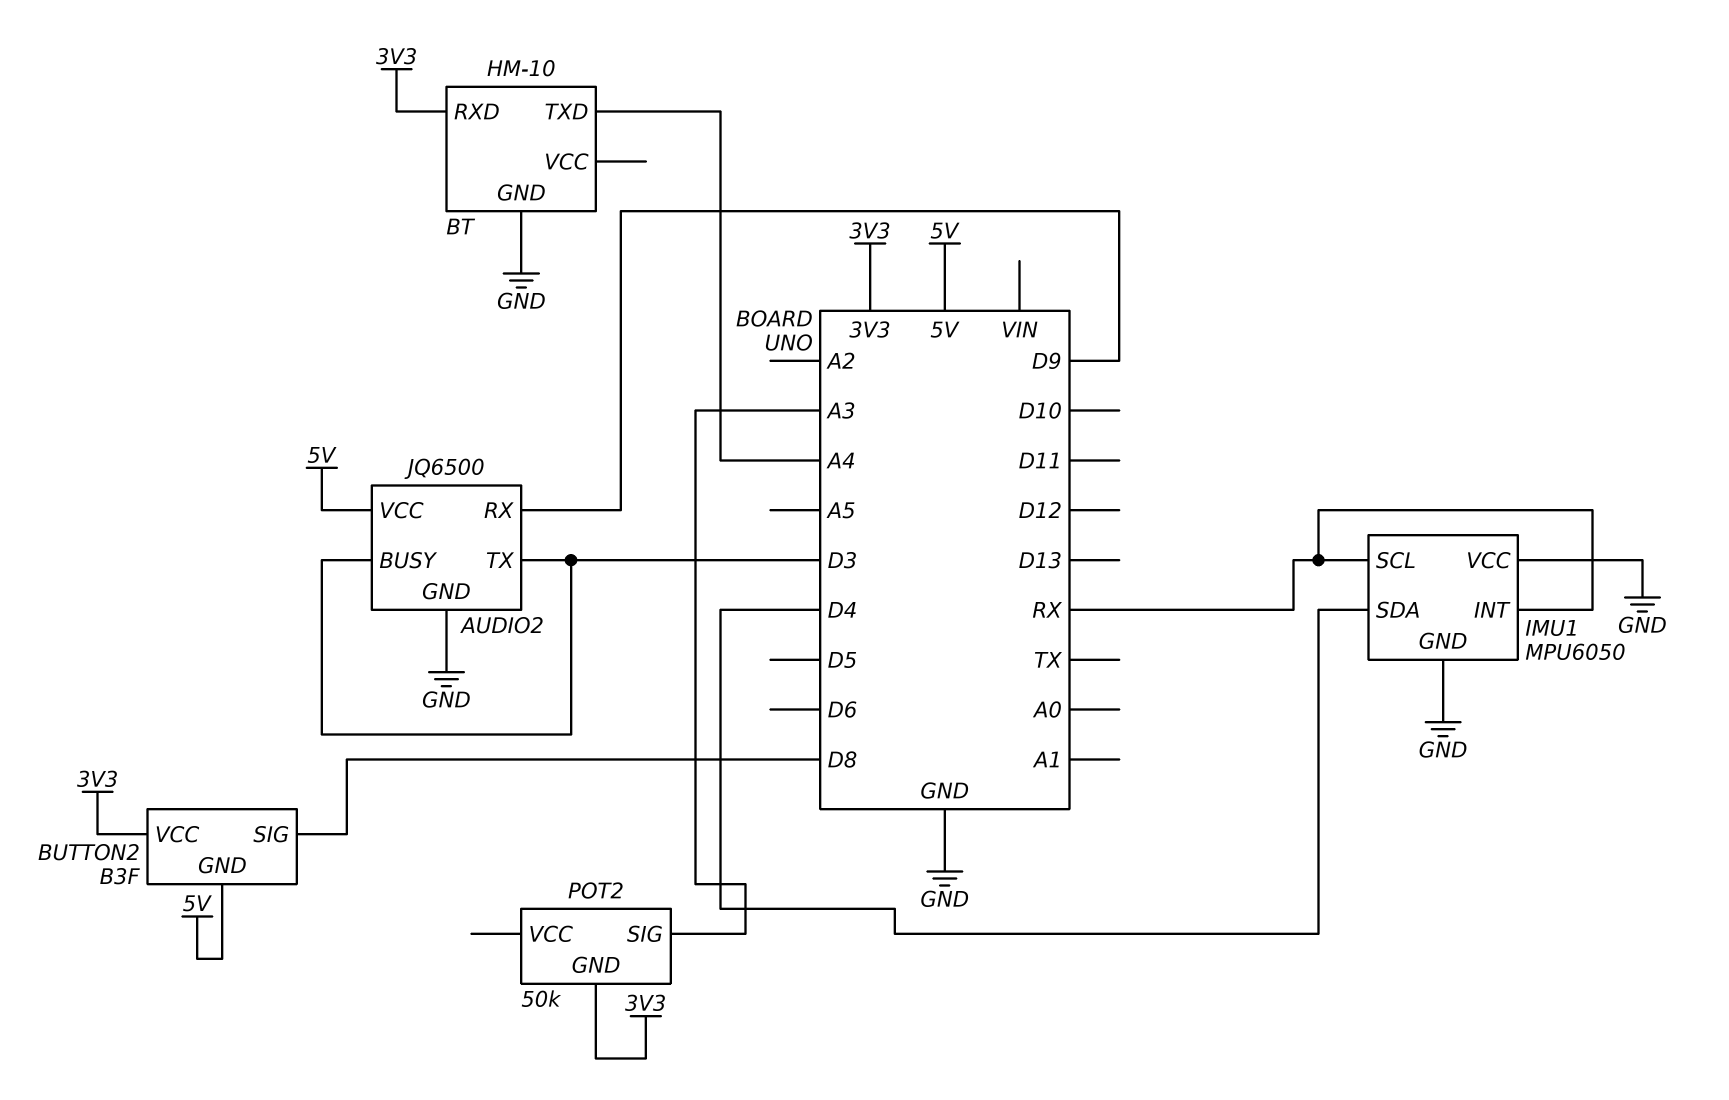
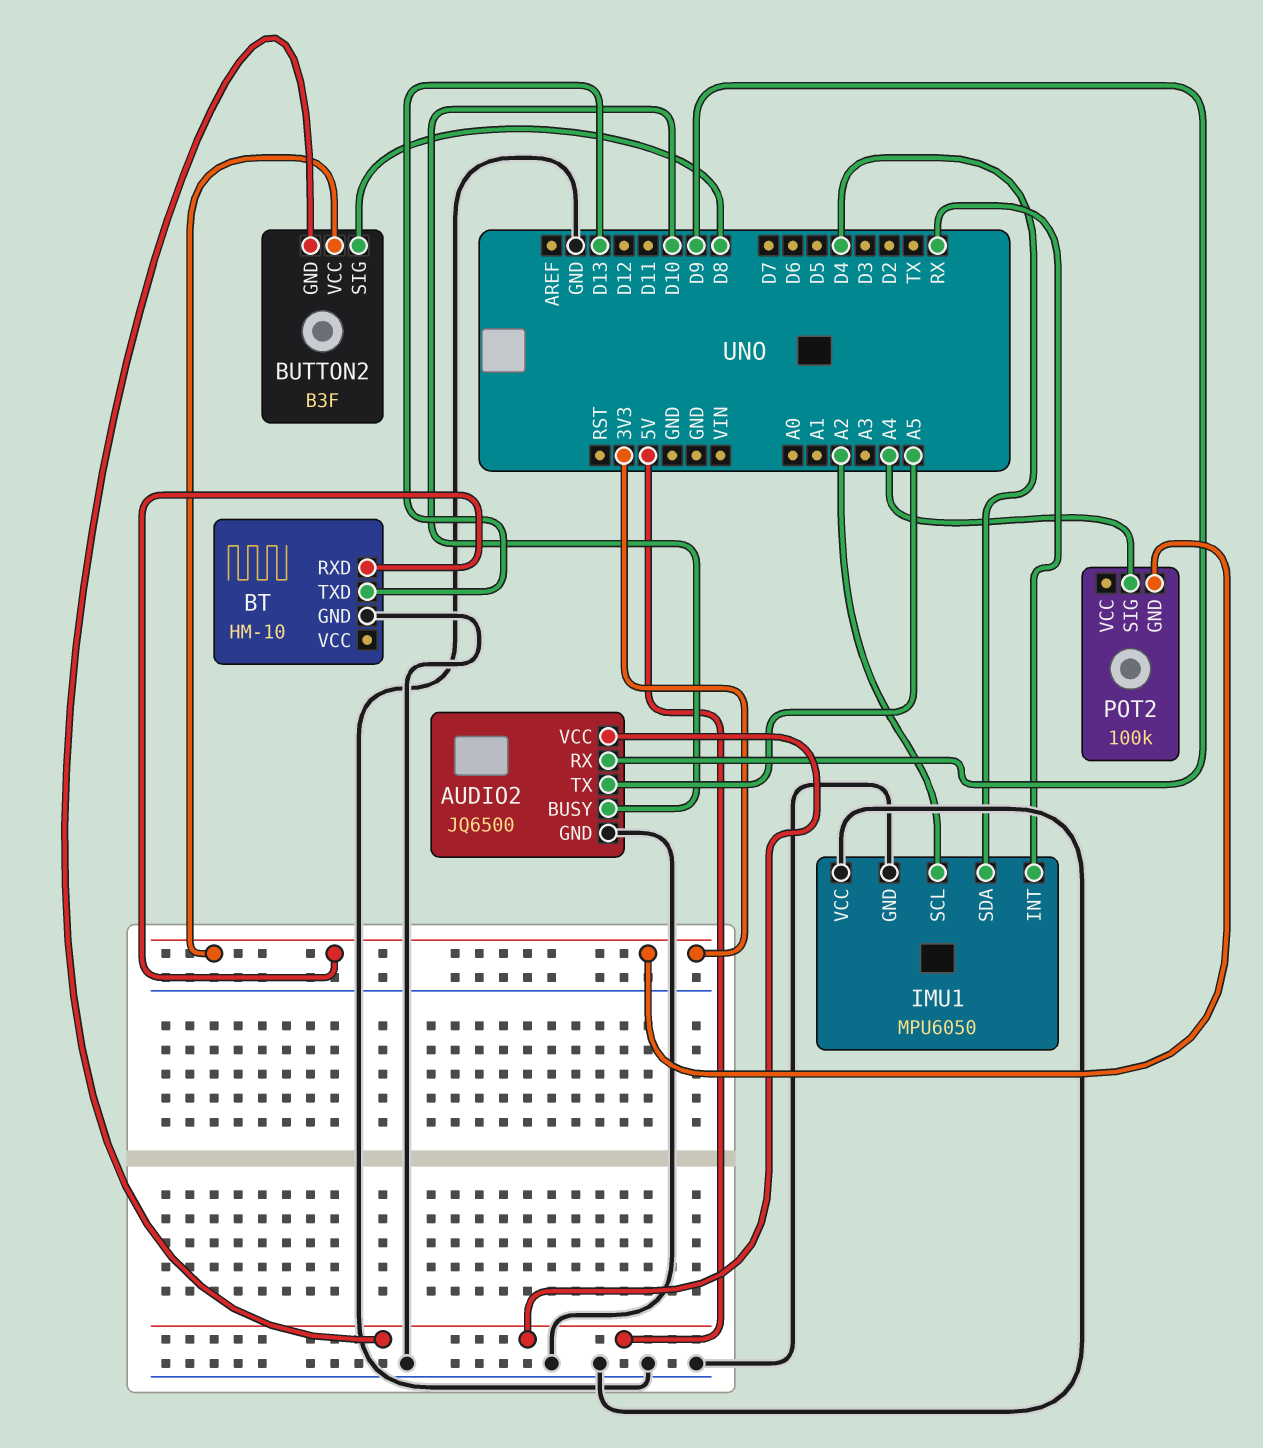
AUDIO2 pin BUSY: D3 -> D10
AUDIO2 pin TX: D3 -> A5
BT pin TXD: A4 -> D13
IMU1 pin SCL: RX -> A2
POT2: 50k -> 100k
POT2 pin SIG: A3 -> A4

